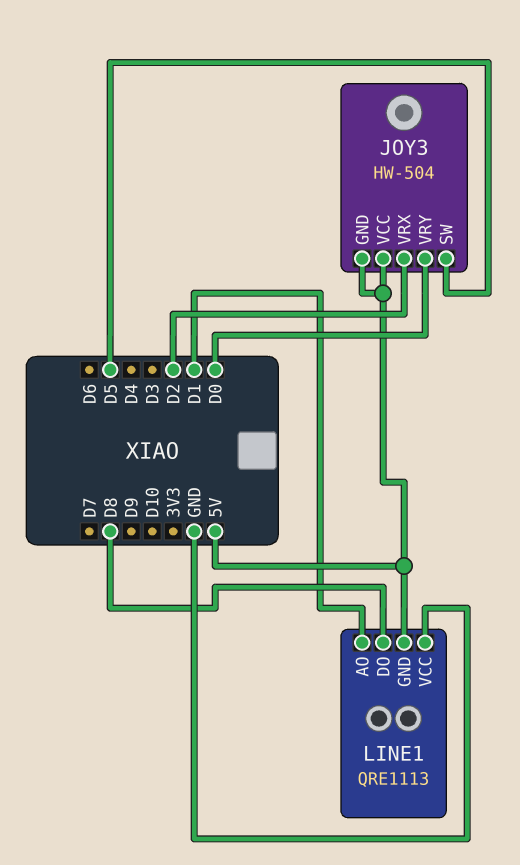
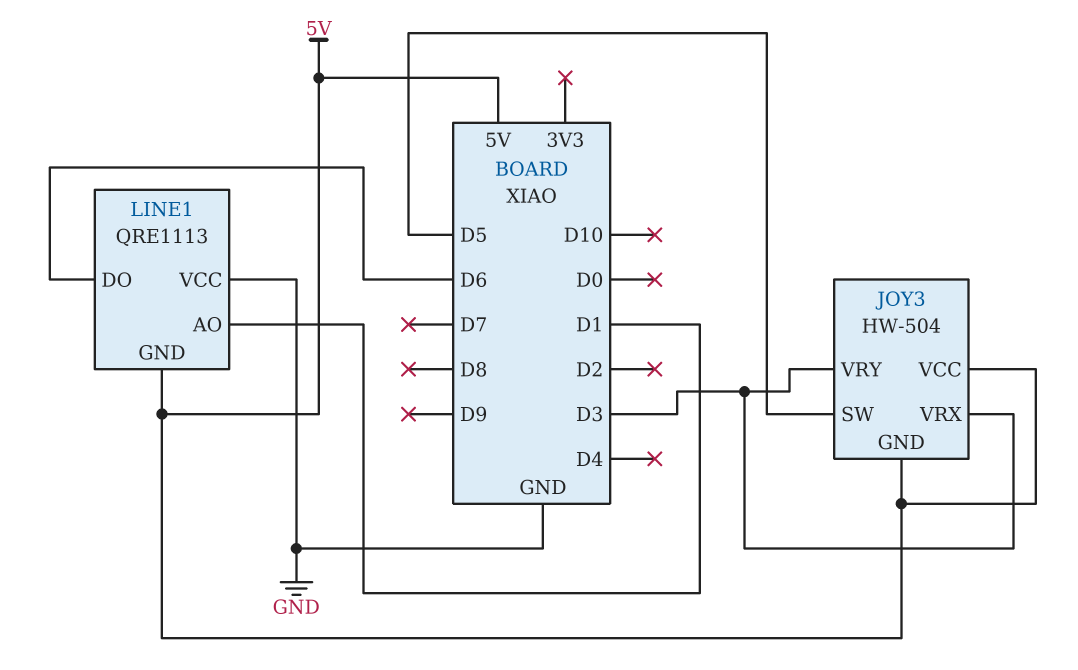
JOY3 pin VRX: D2 -> D3
JOY3 pin VRY: D0 -> D3
LINE1 pin DO: D8 -> D6

